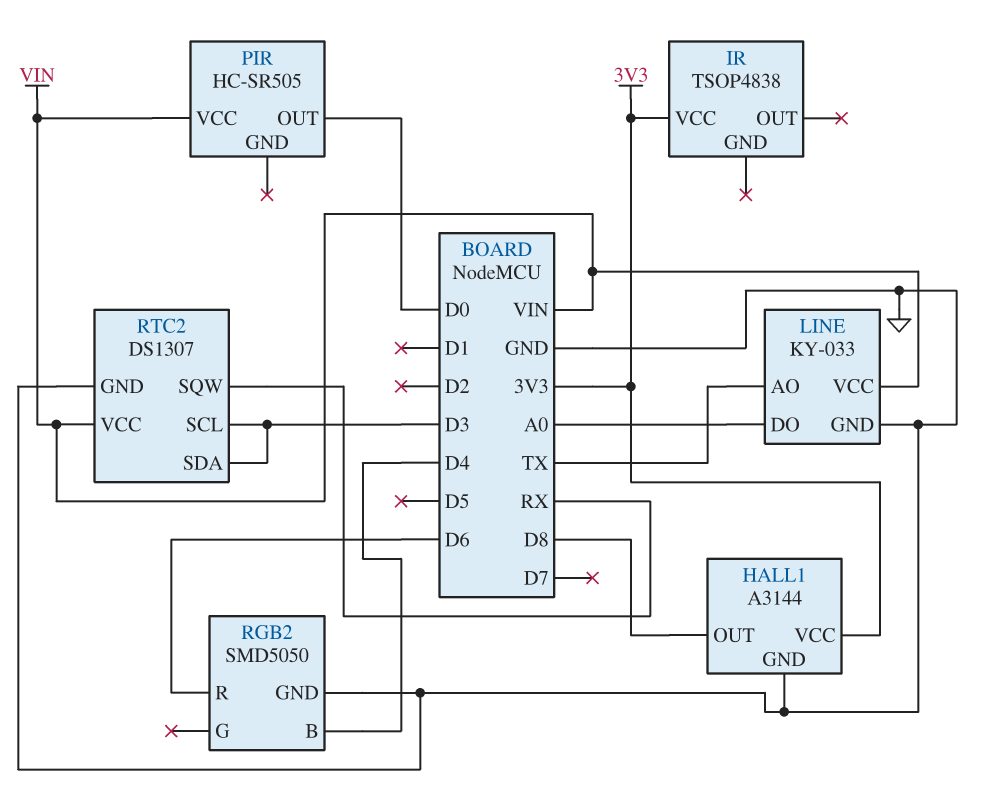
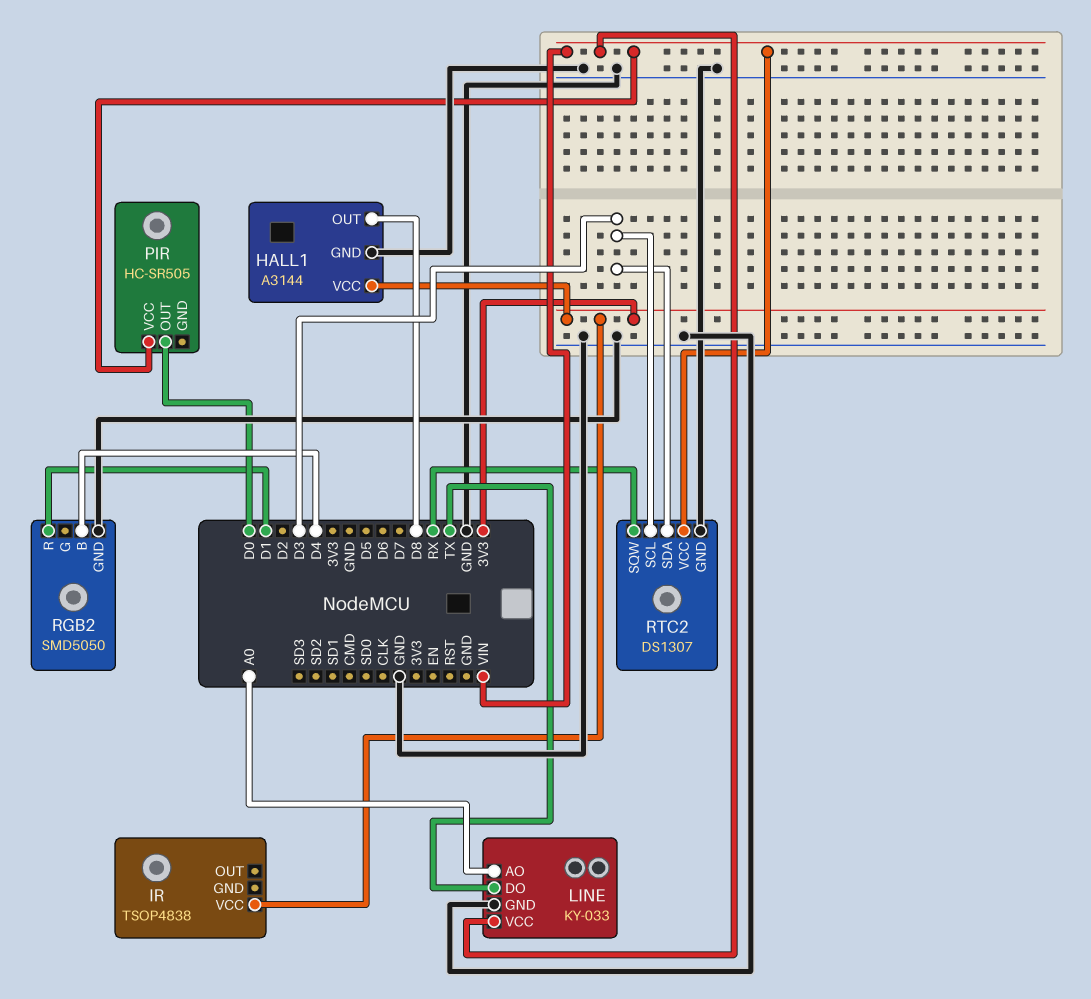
LINE pin AO: TX -> A0
LINE pin DO: A0 -> TX
RGB2 pin R: D6 -> D1

